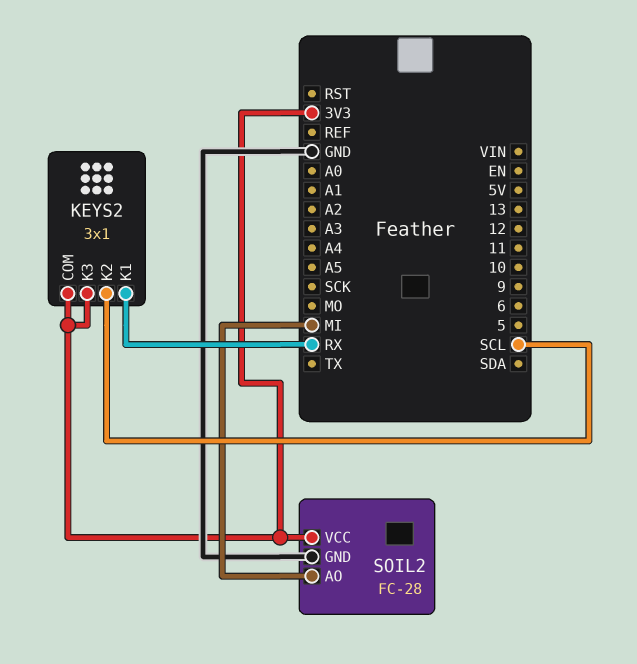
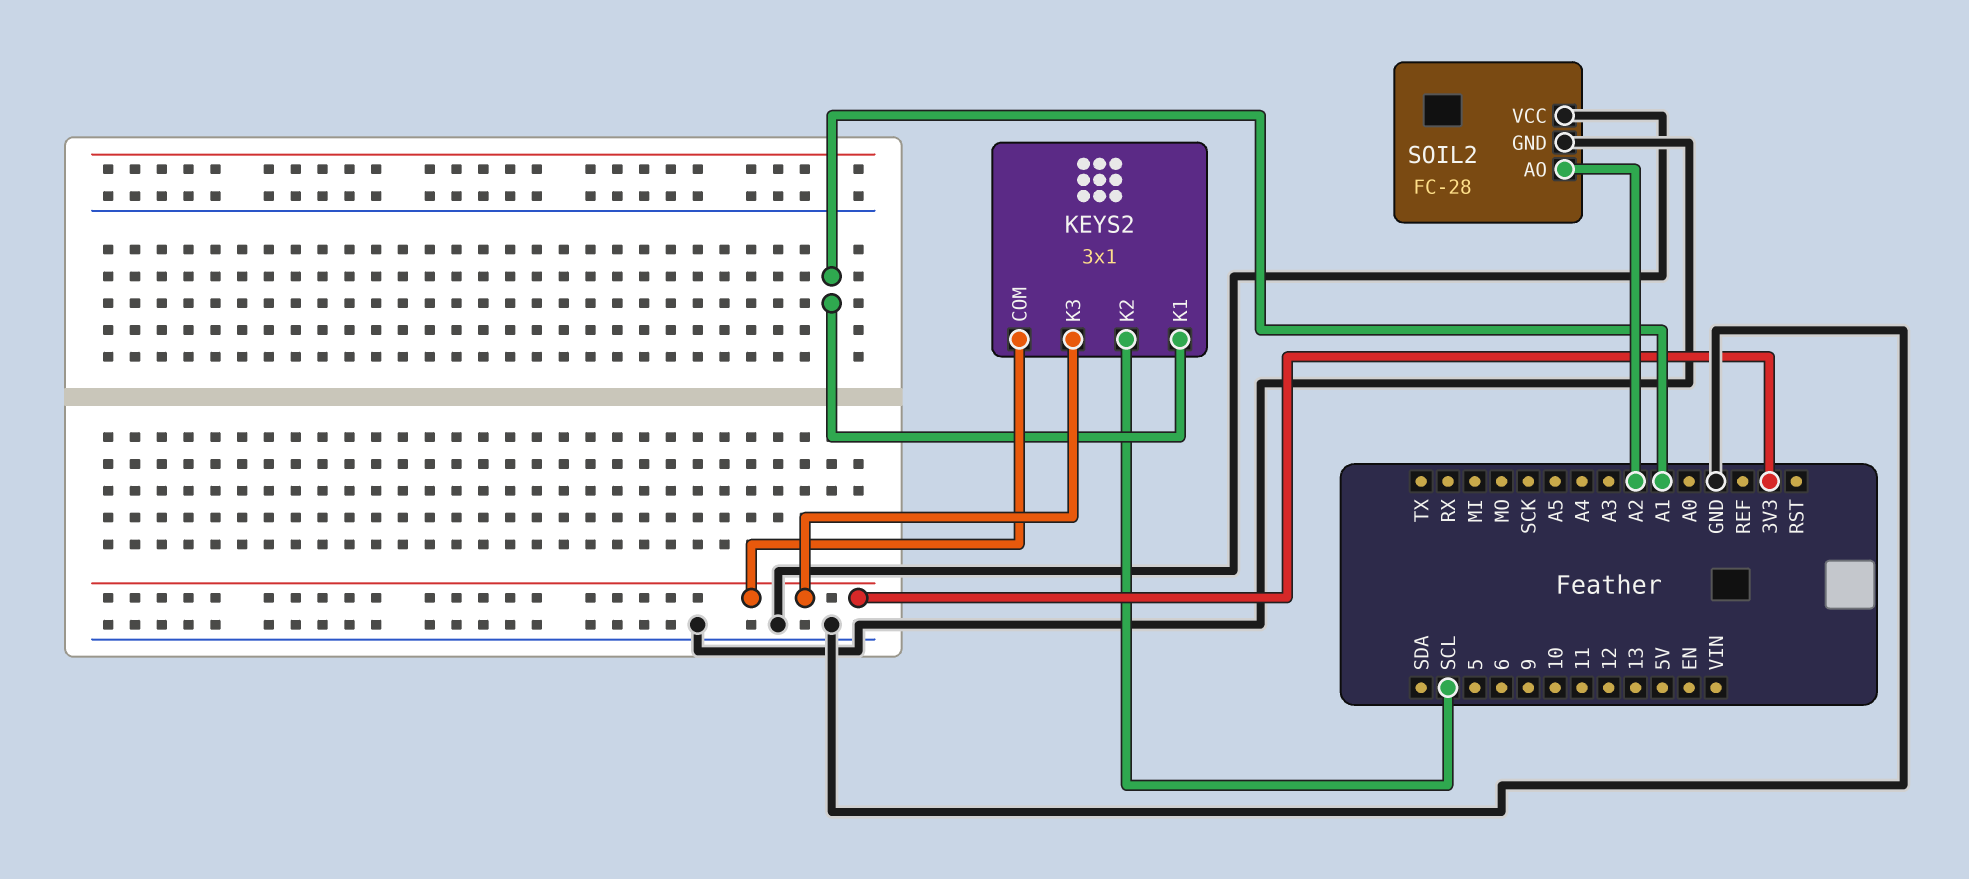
KEYS2 pin K1: RX -> A1
SOIL2 pin AO: MI -> A2
SOIL2 pin VCC: 3V3 -> GND

